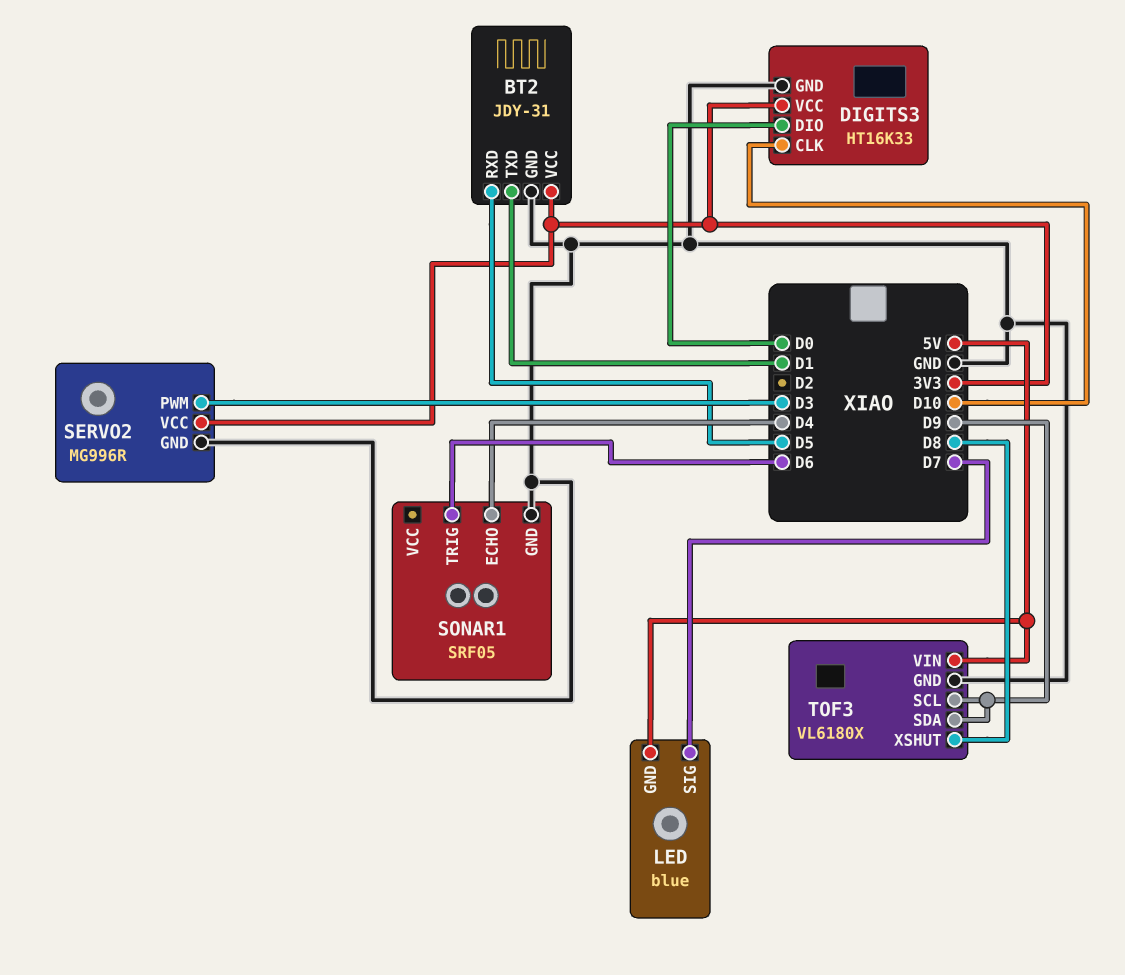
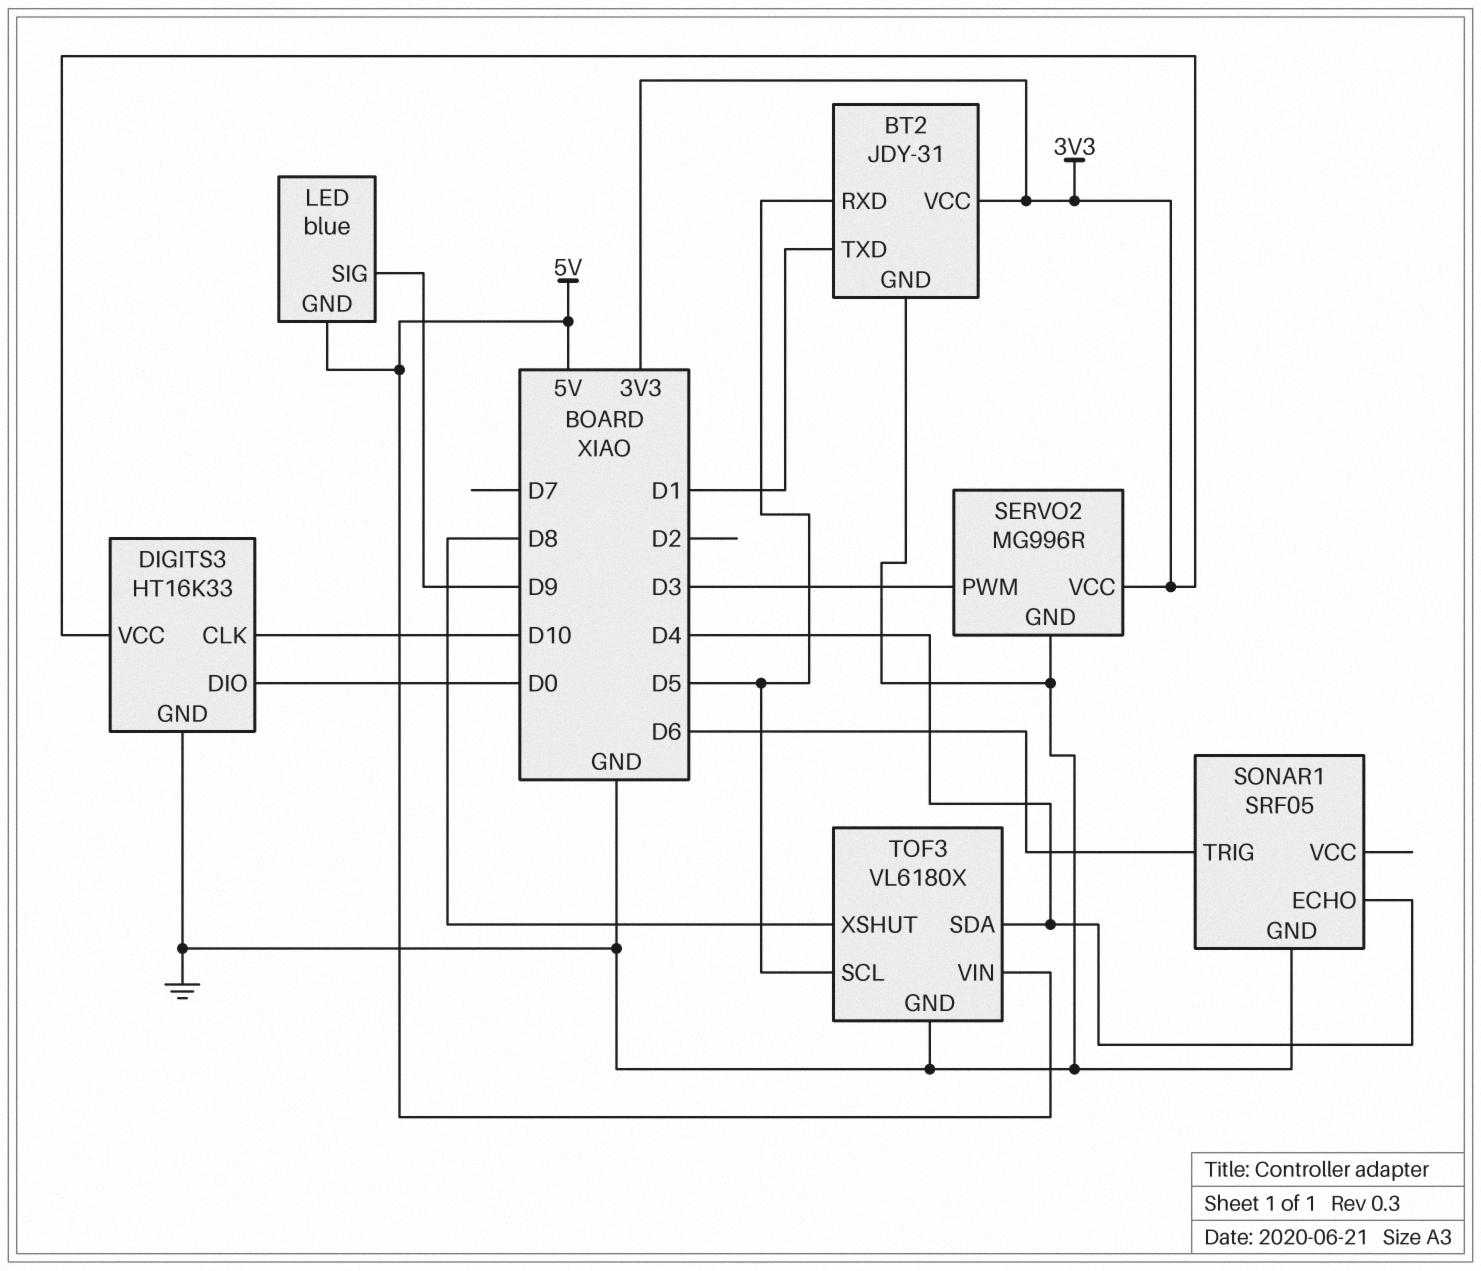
LED pin SIG: D7 -> D9
TOF3 pin SCL: D9 -> D5
TOF3 pin SDA: D9 -> D4

